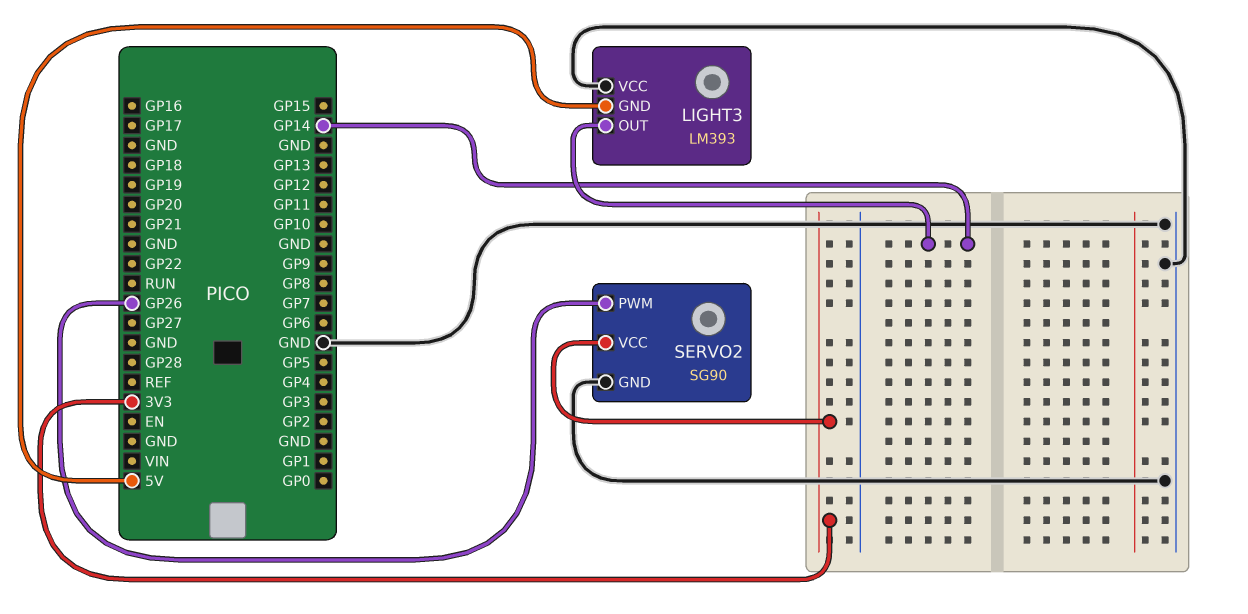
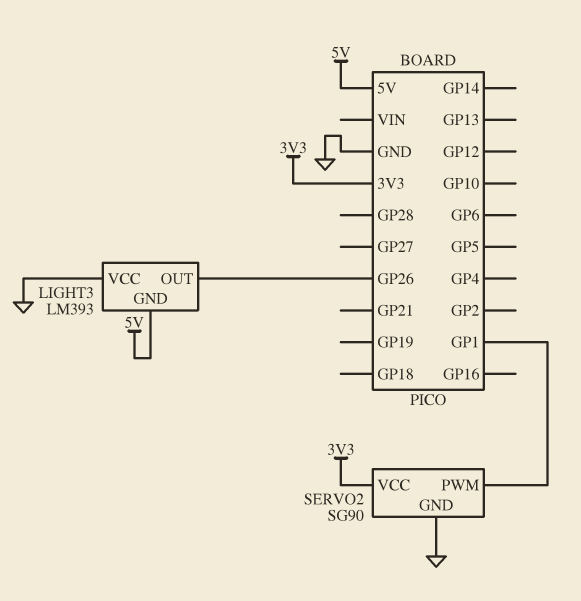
LIGHT3 pin OUT: GP14 -> GP26
SERVO2 pin PWM: GP26 -> GP1

